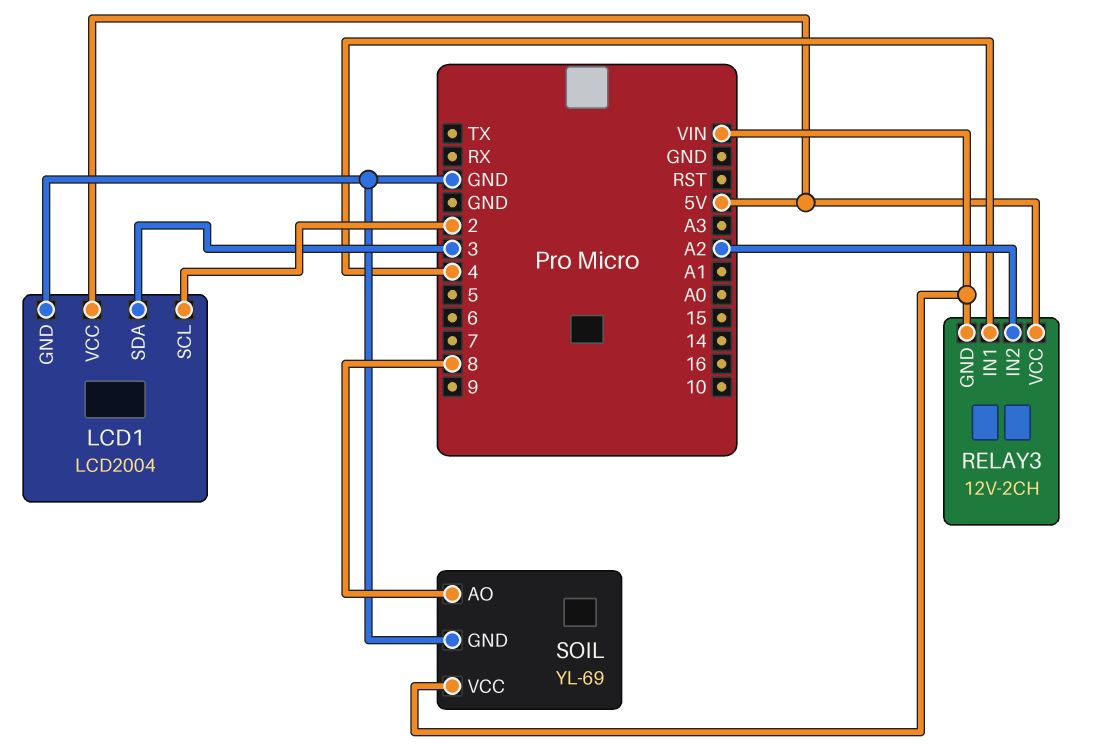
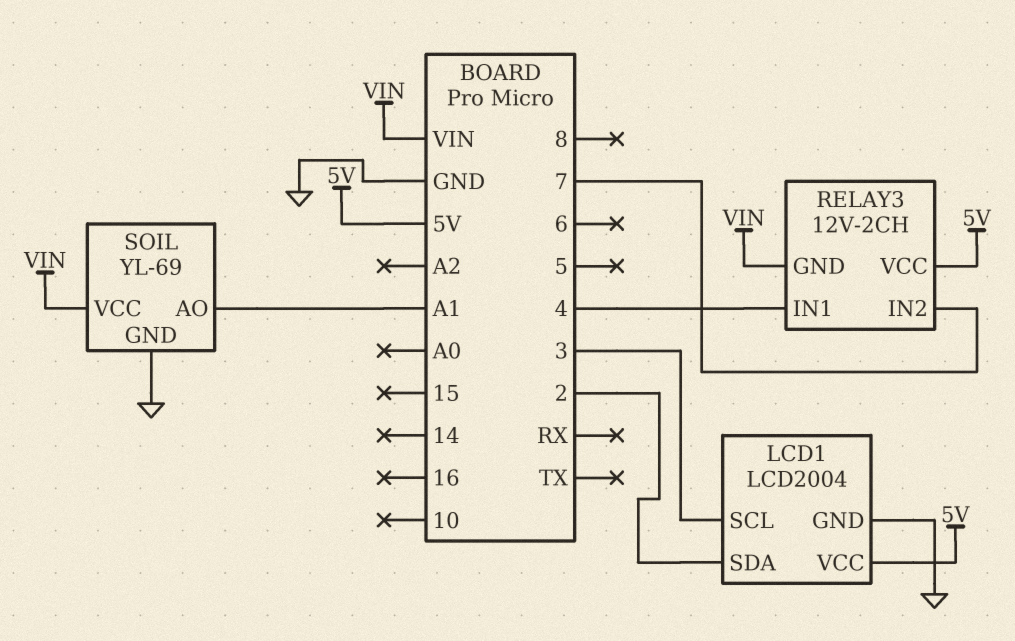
LCD1 pin SCL: 2 -> 3
LCD1 pin SDA: 3 -> 2
RELAY3 pin IN2: A2 -> 7
SOIL pin AO: 8 -> A1

